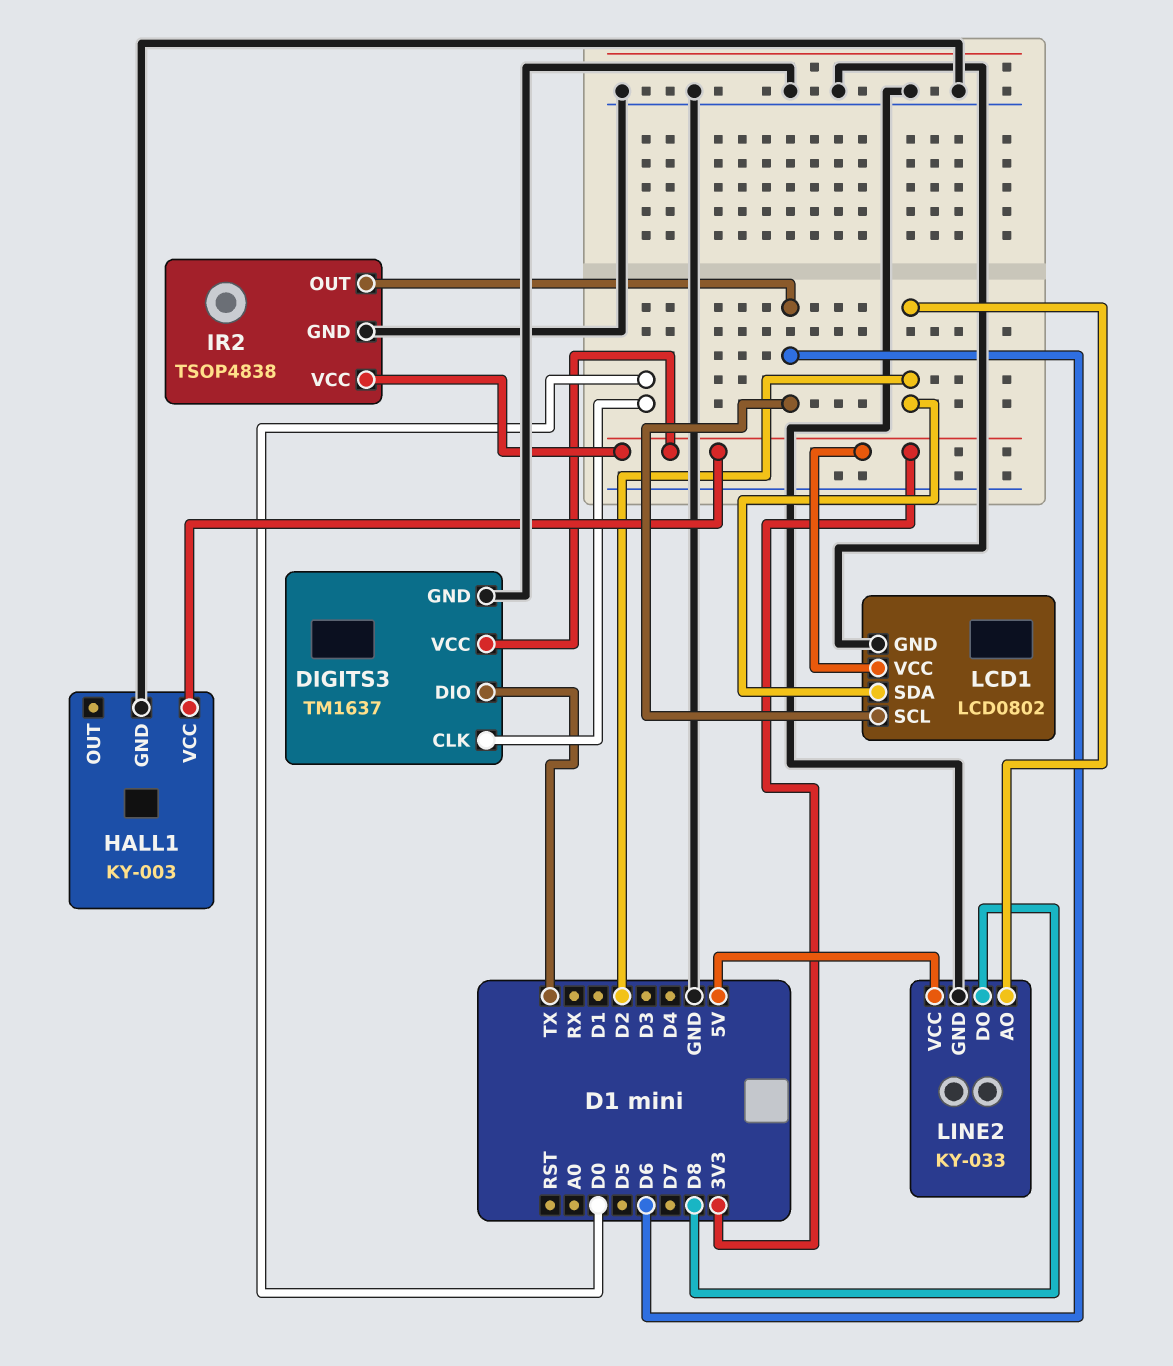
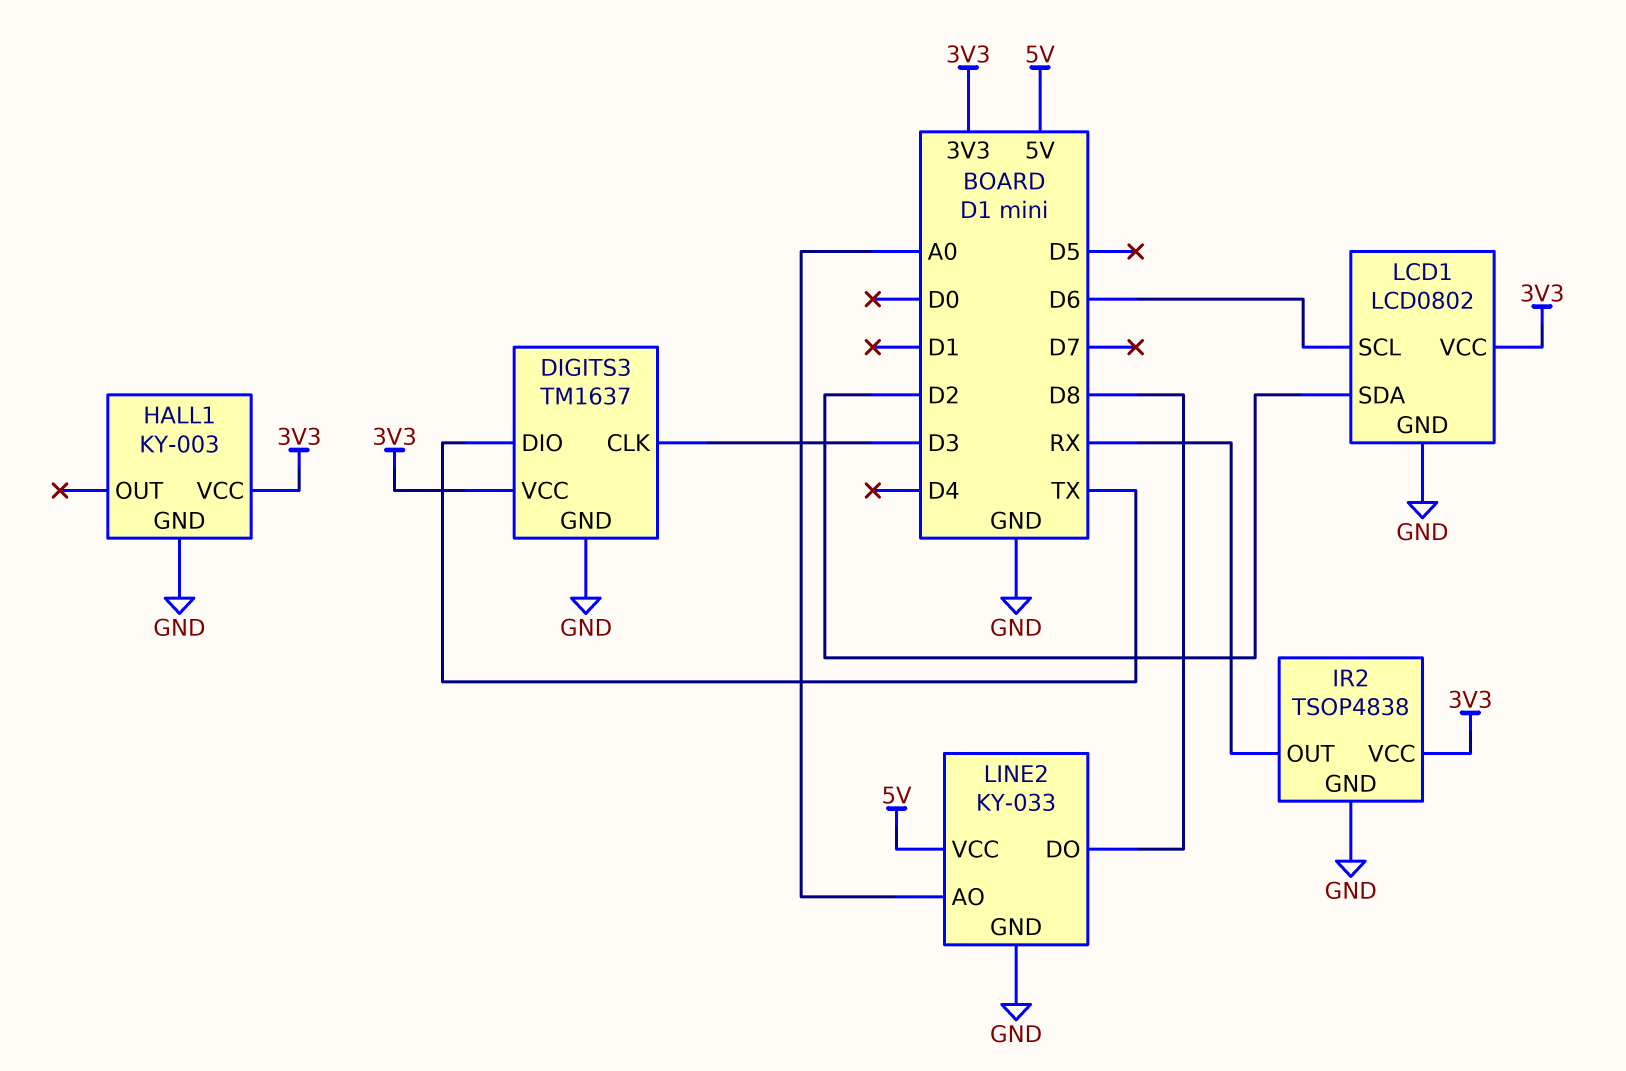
DIGITS3 pin CLK: D0 -> D3
IR2 pin OUT: D6 -> RX
LINE2 pin AO: D2 -> A0

